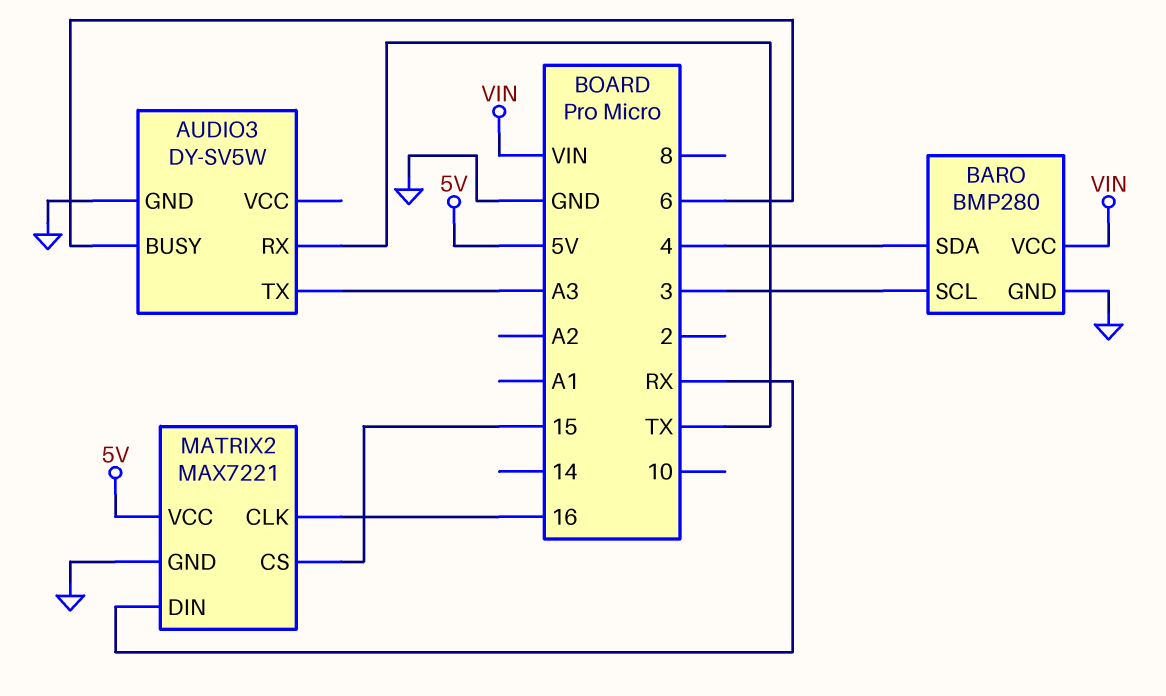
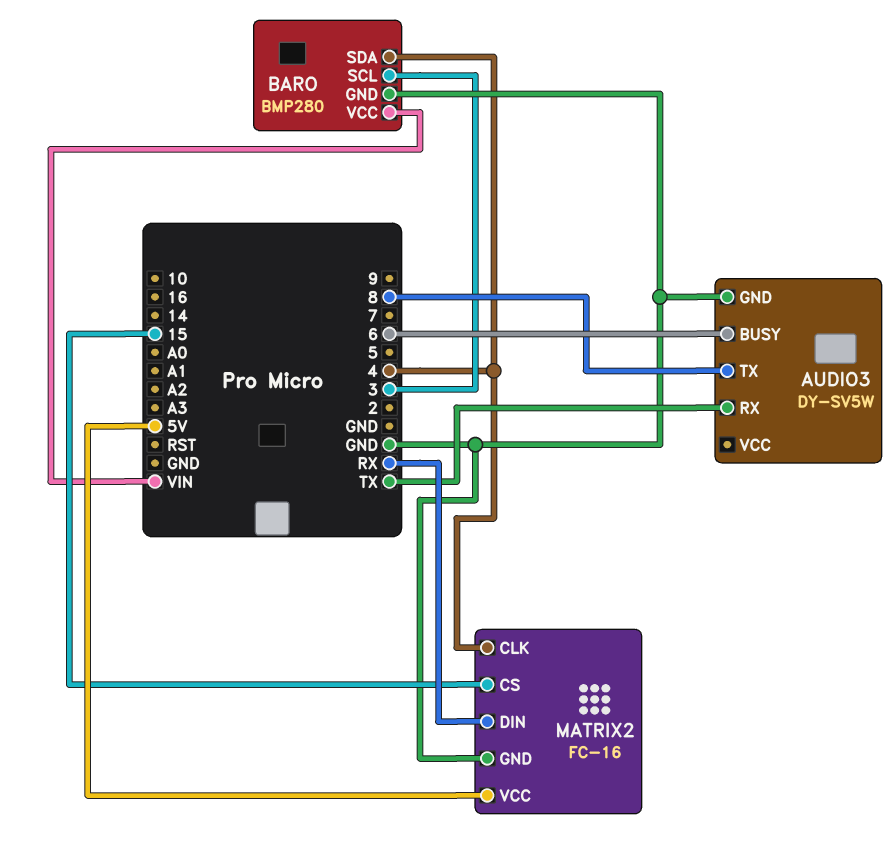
AUDIO3 pin TX: A3 -> 8
MATRIX2: MAX7221 -> FC-16
MATRIX2 pin CLK: 16 -> 4

